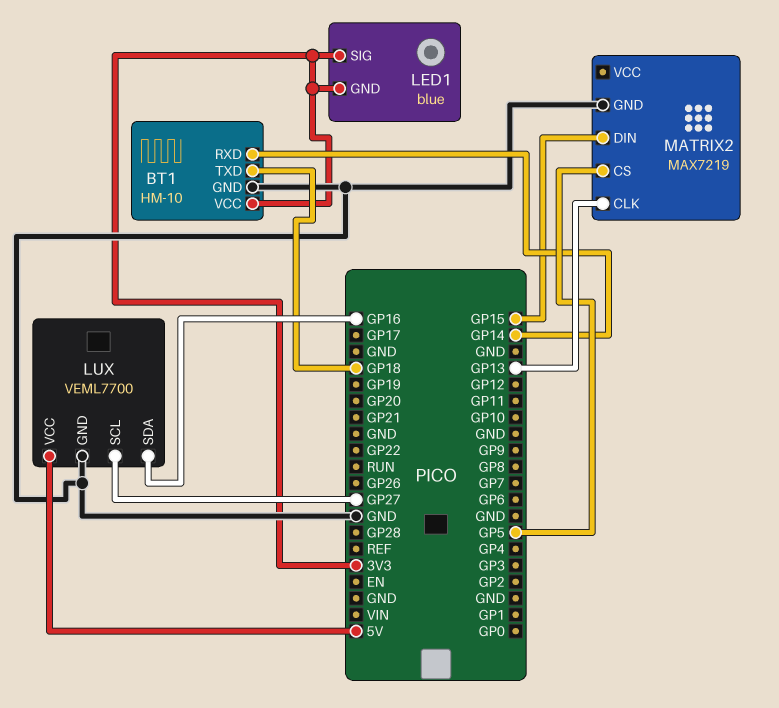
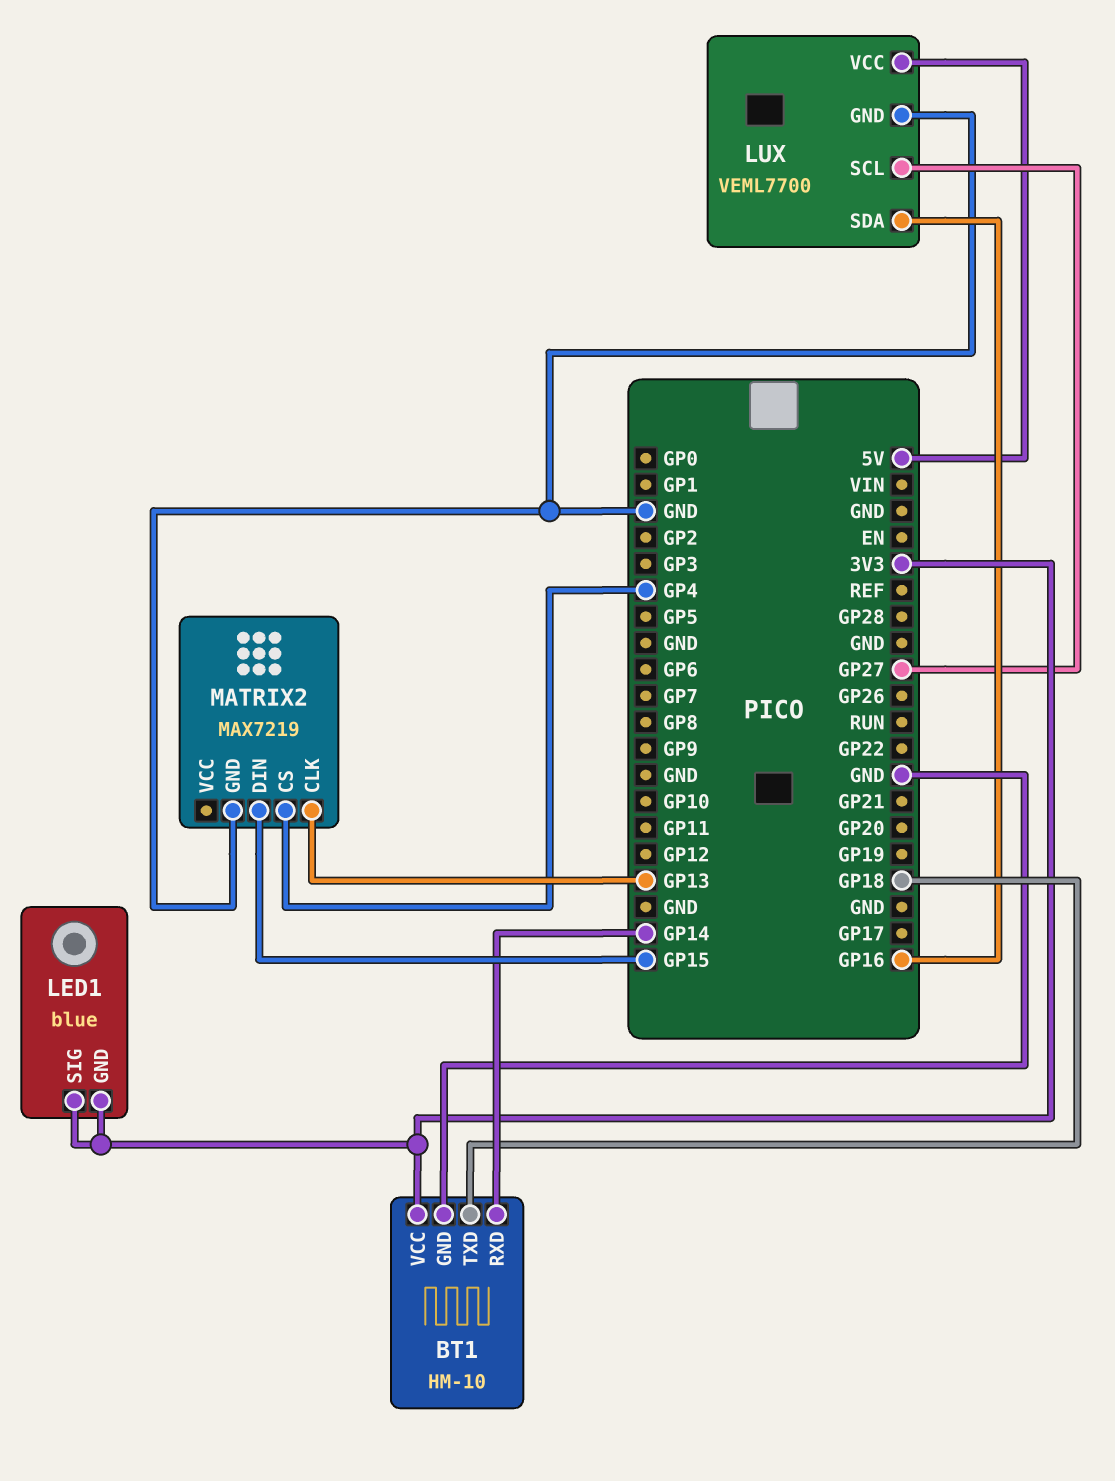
MATRIX2 pin CS: GP5 -> GP4

